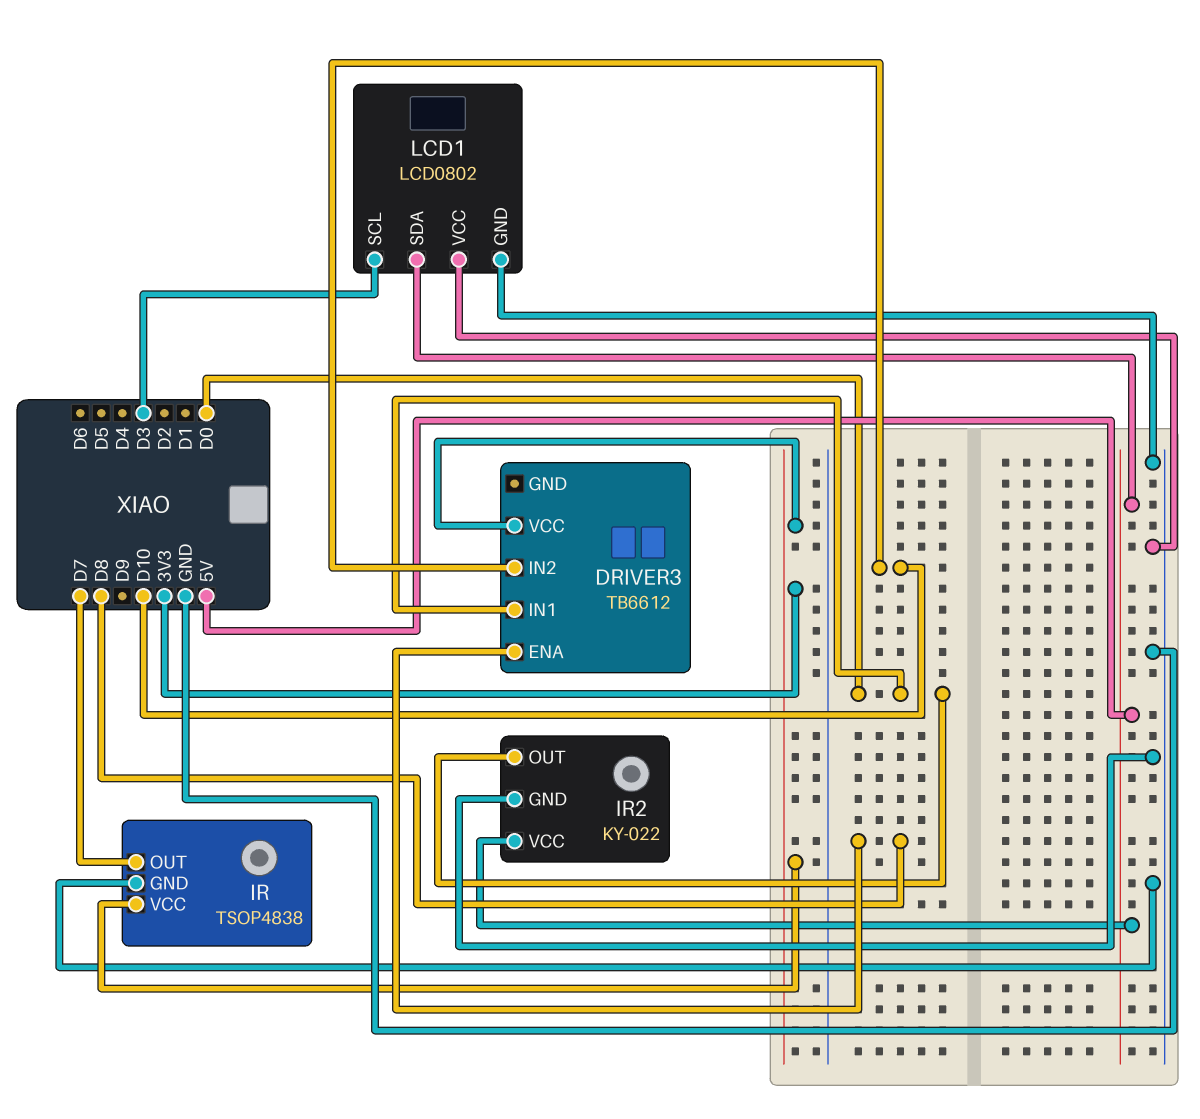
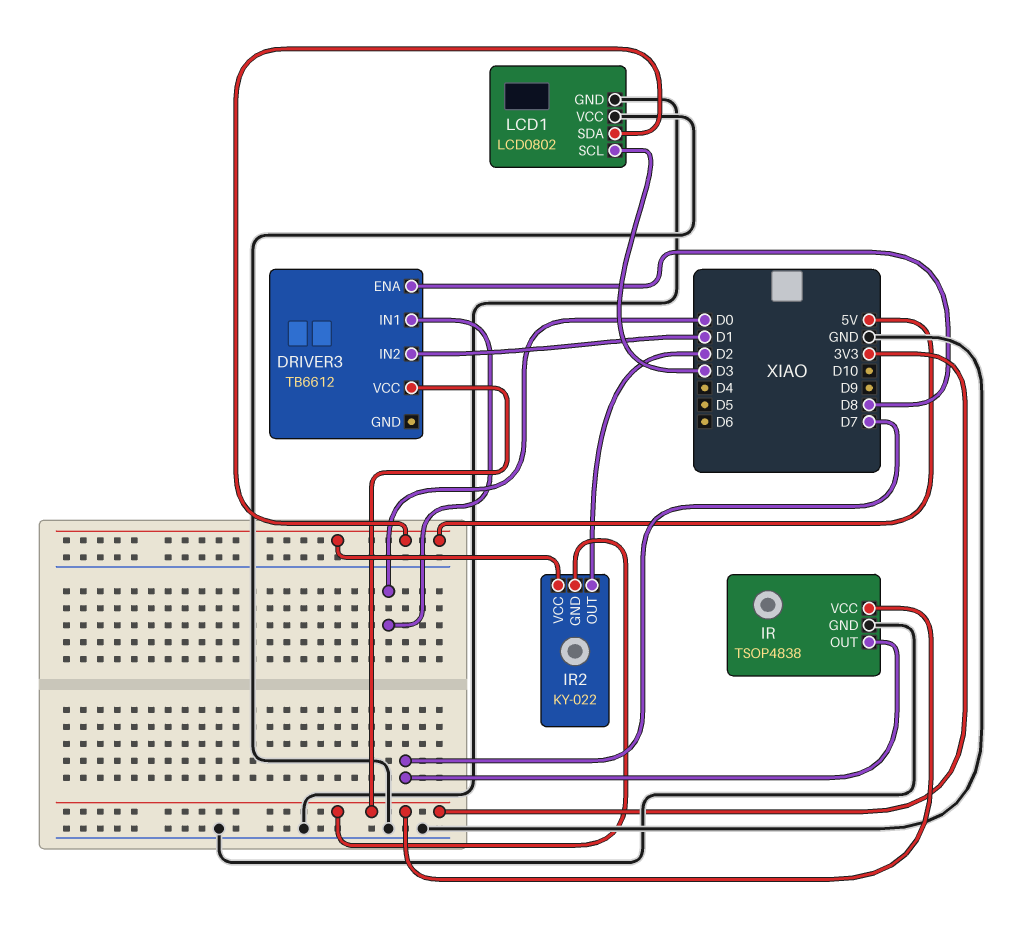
DRIVER3 pin IN2: D10 -> D1
IR2 pin GND: GND -> 3V3
IR2 pin OUT: D0 -> D2

